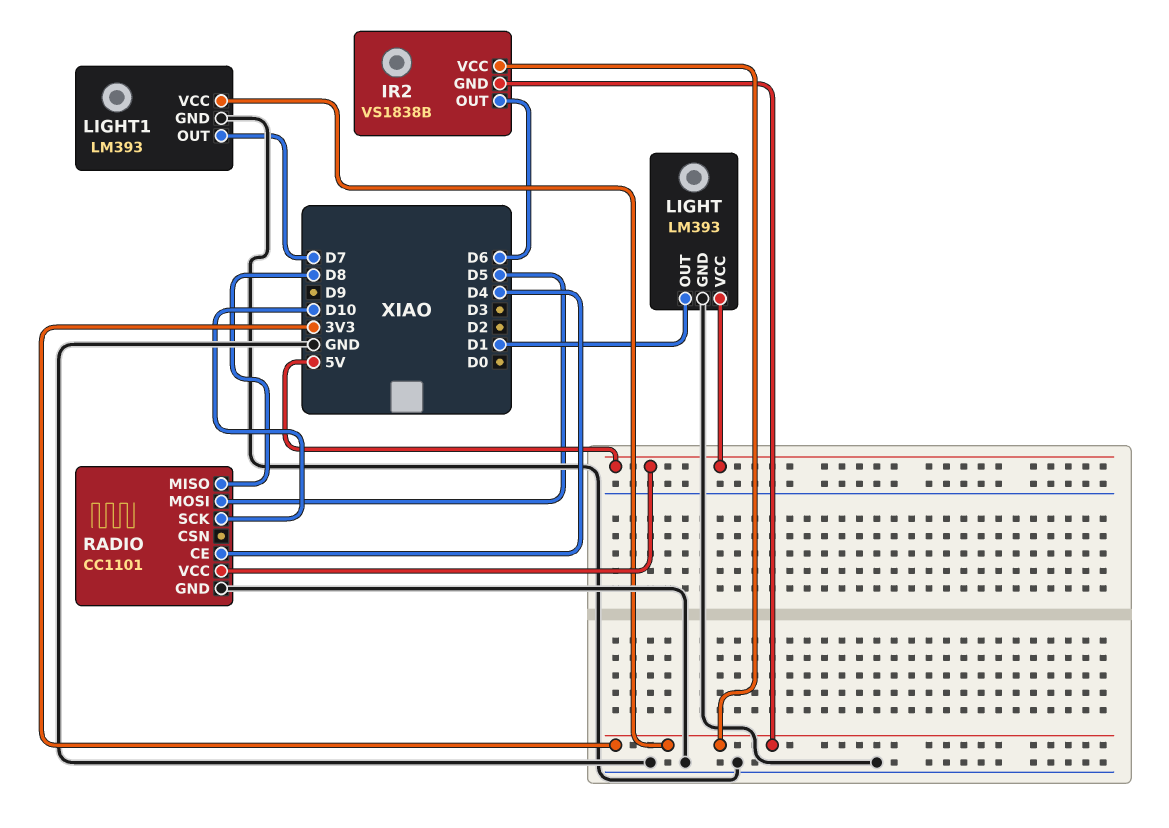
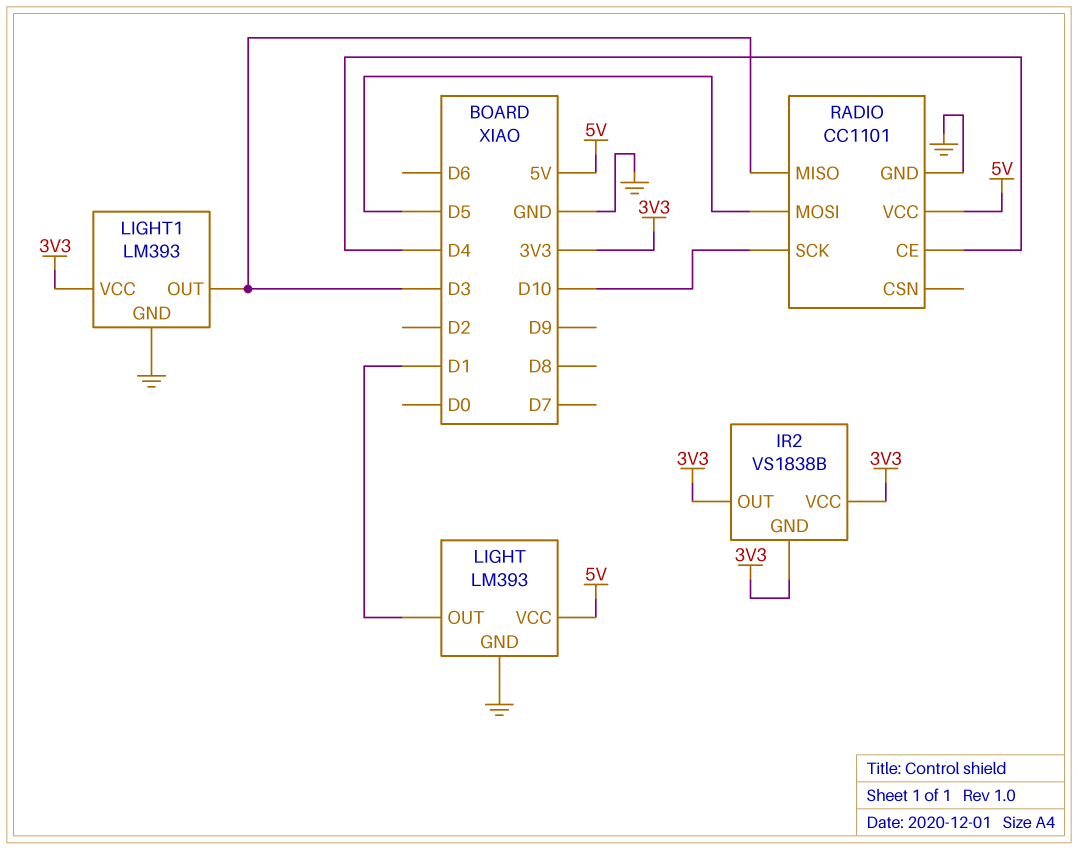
IR2 pin OUT: D6 -> 3V3
LIGHT1 pin OUT: D7 -> D3
RADIO pin MISO: D8 -> D3

